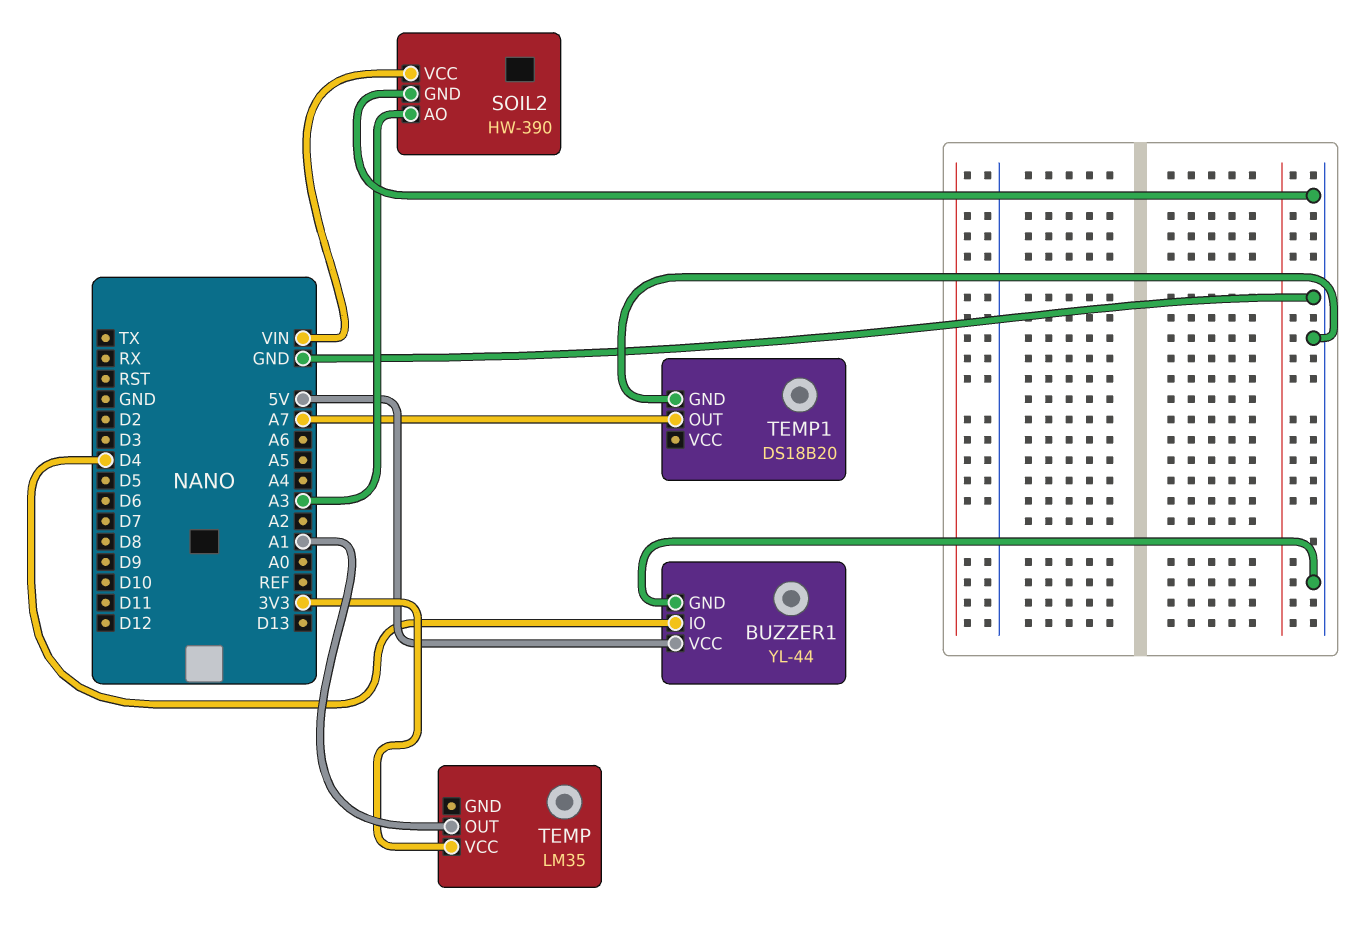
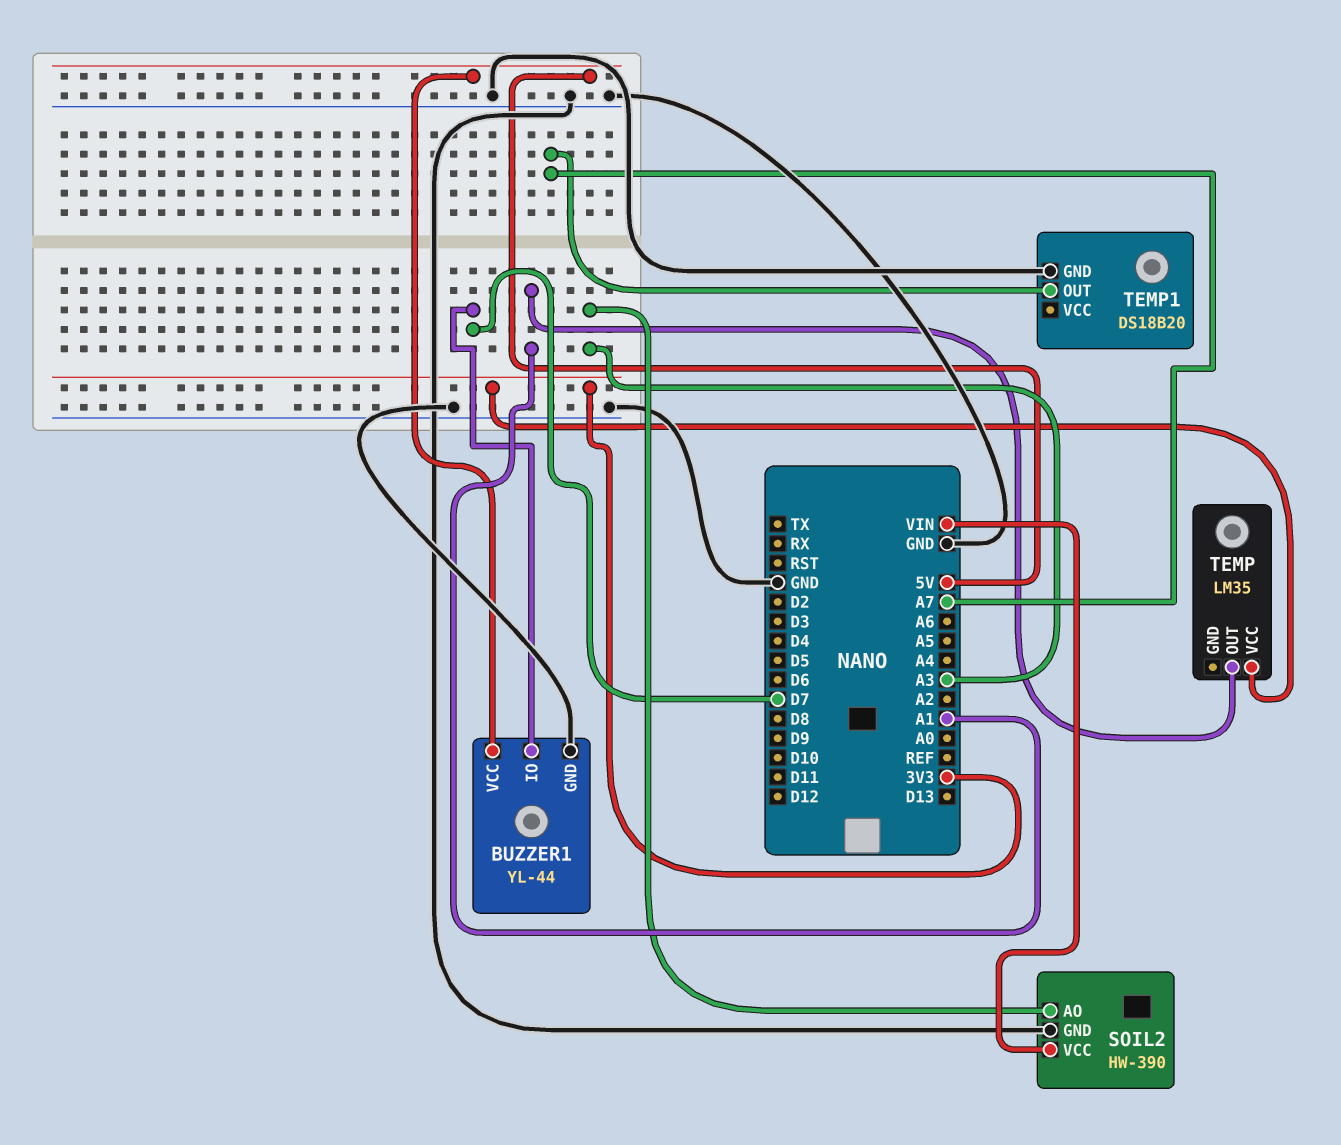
BUZZER1 pin IO: D4 -> D7

